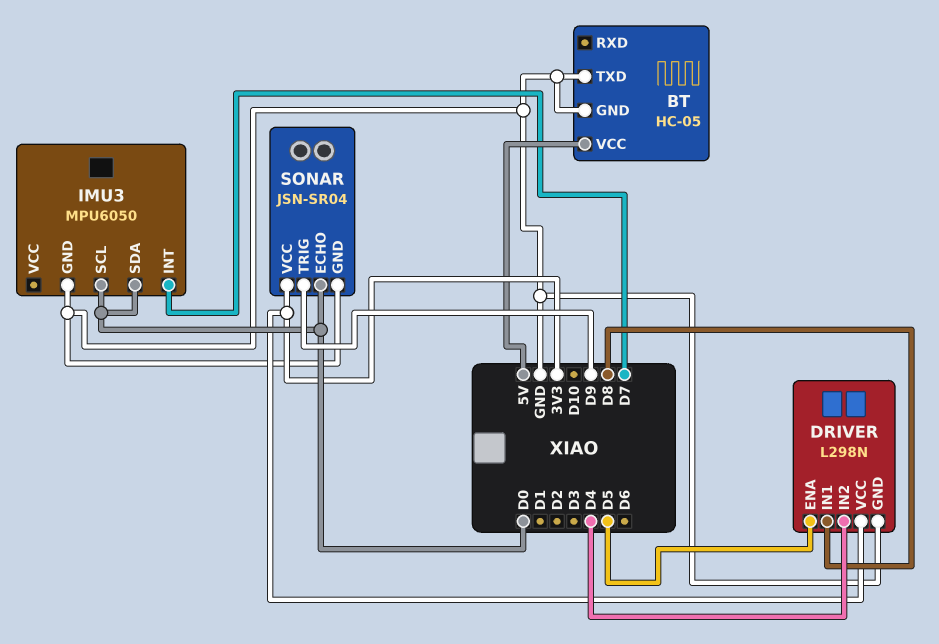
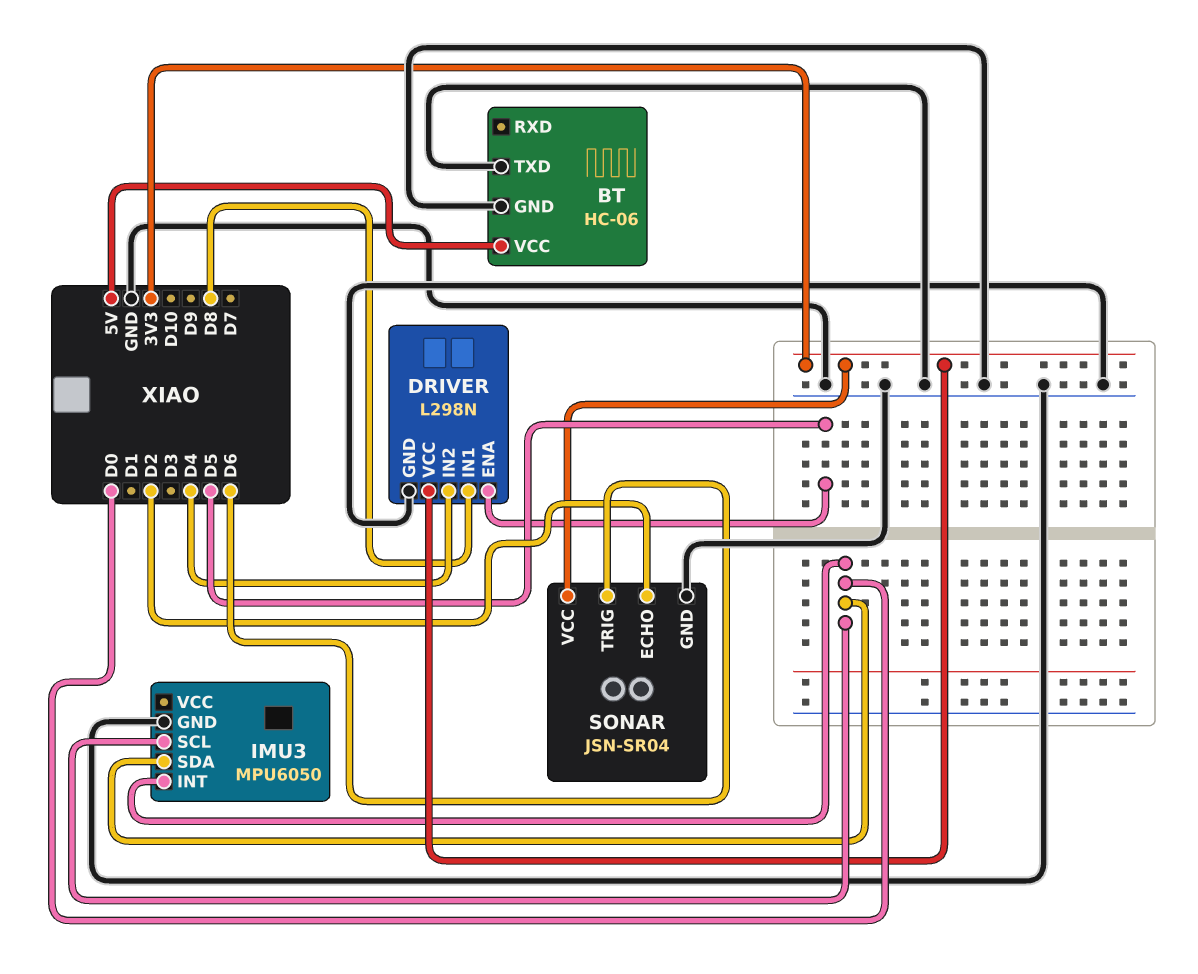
BT: HC-05 -> HC-06
IMU3 pin INT: D7 -> D0
SONAR pin ECHO: D0 -> D2
SONAR pin TRIG: D9 -> D6

